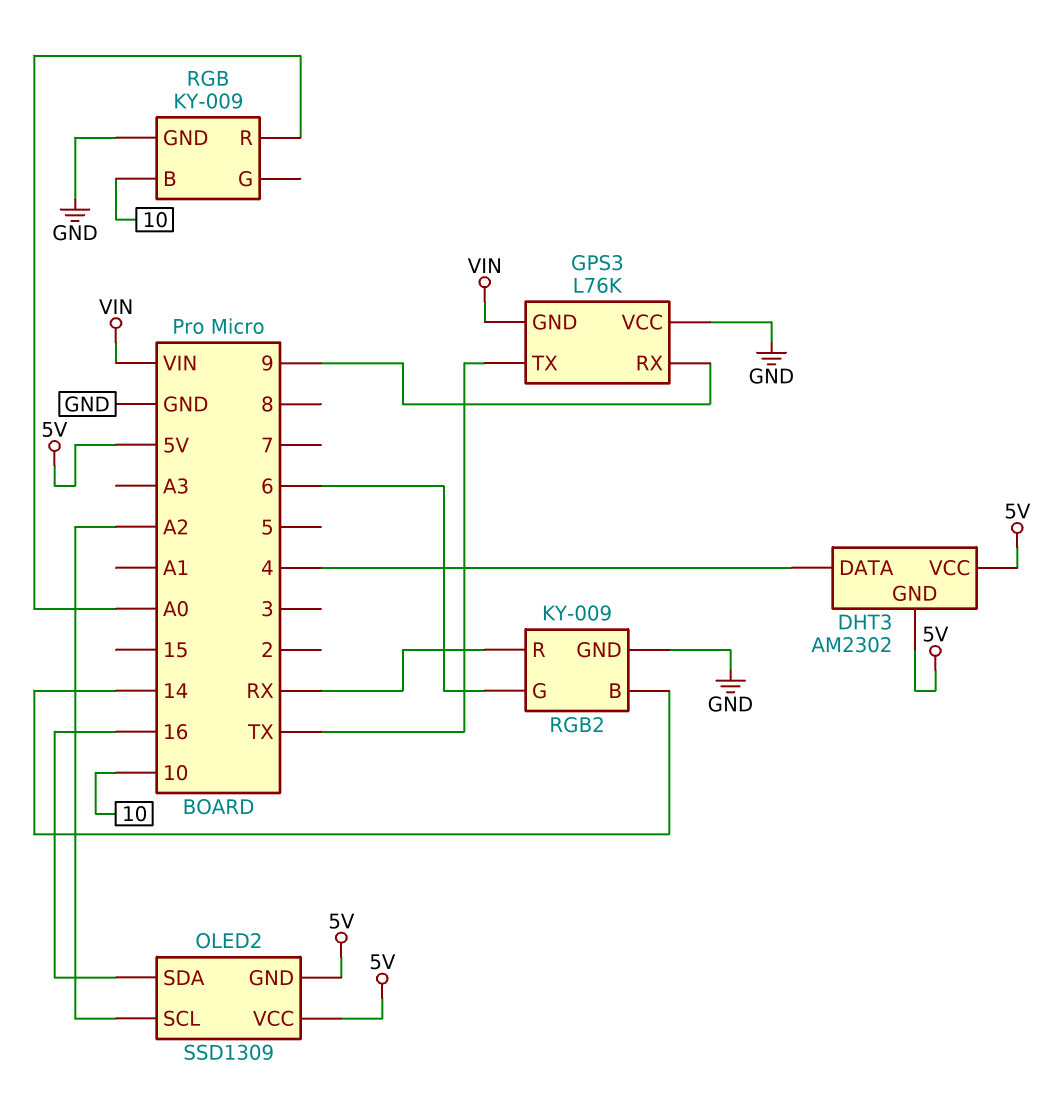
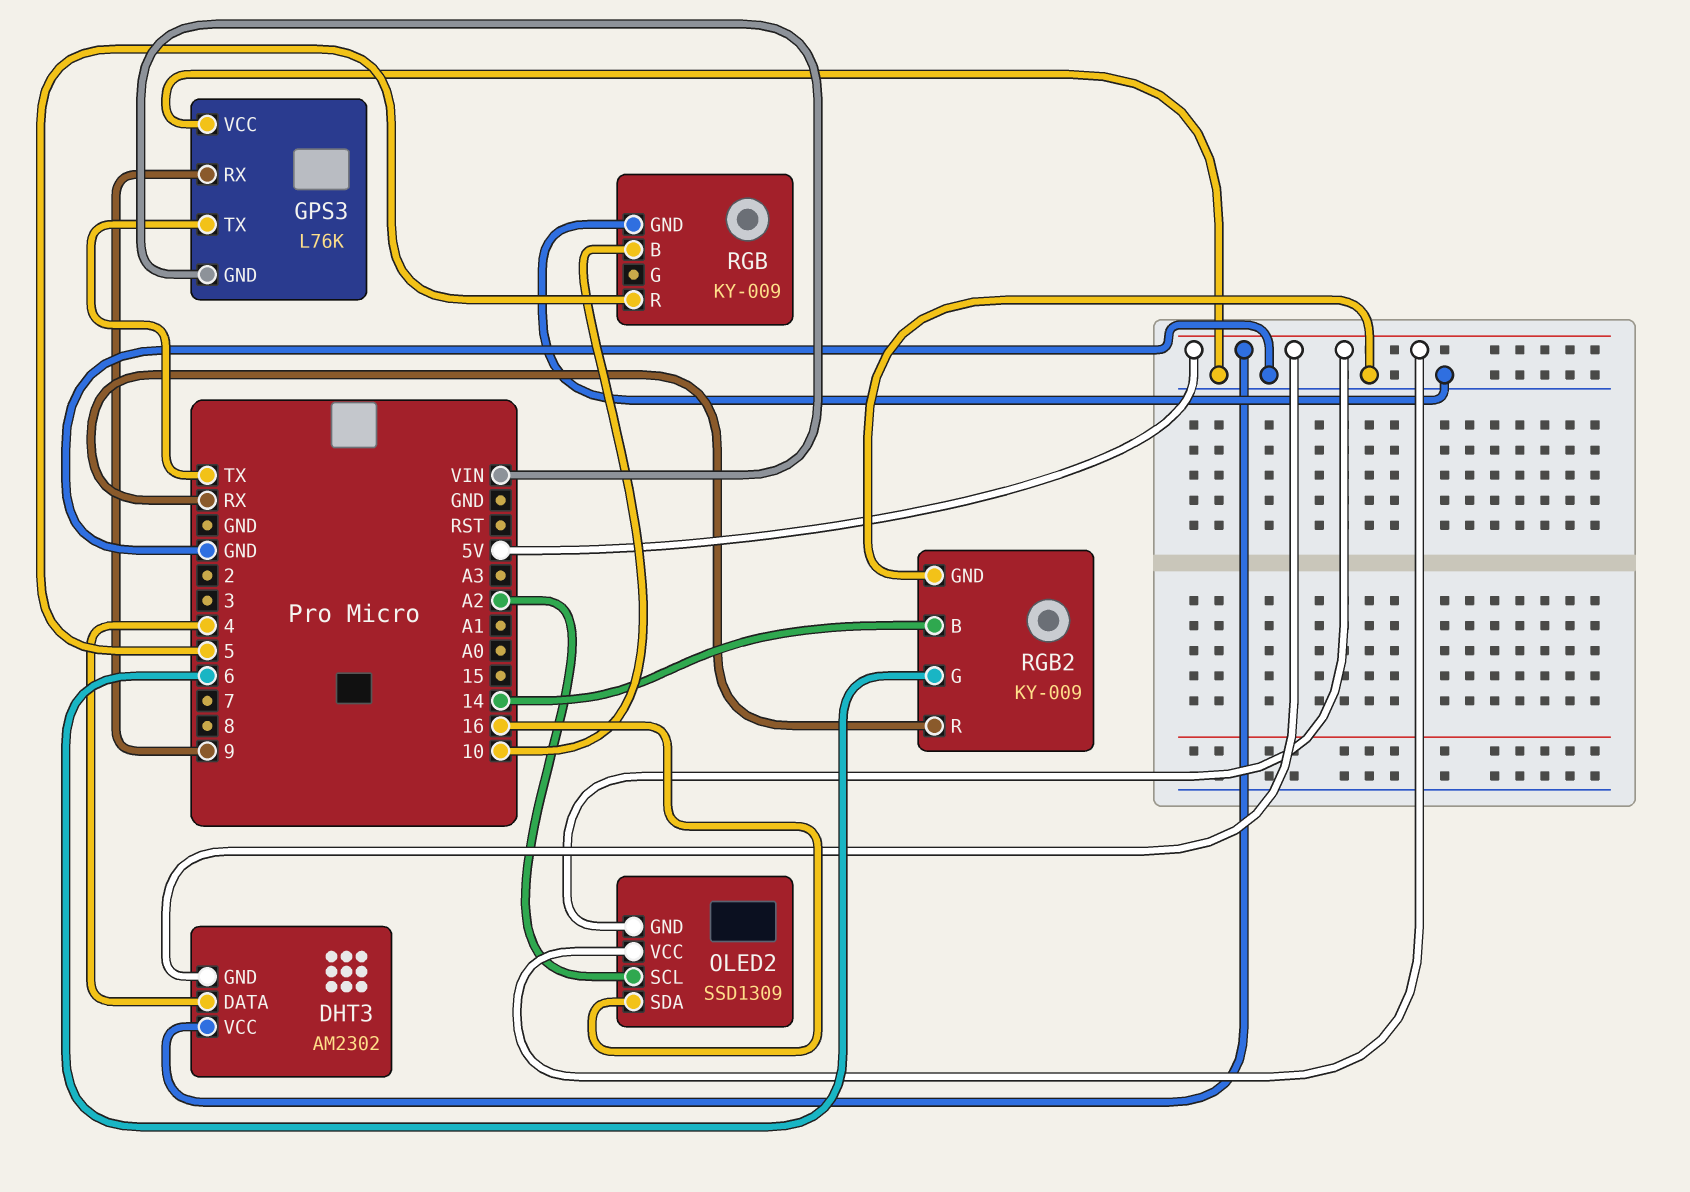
RGB pin R: A0 -> 5

